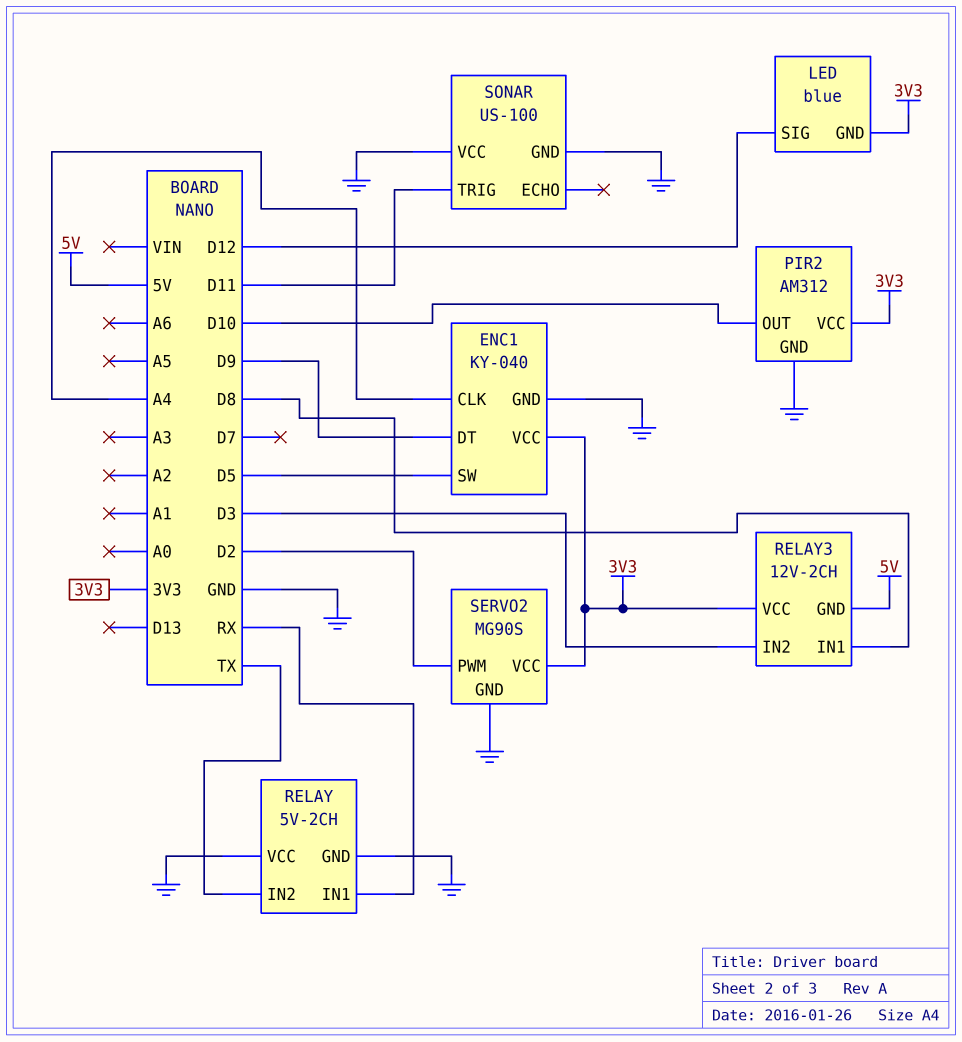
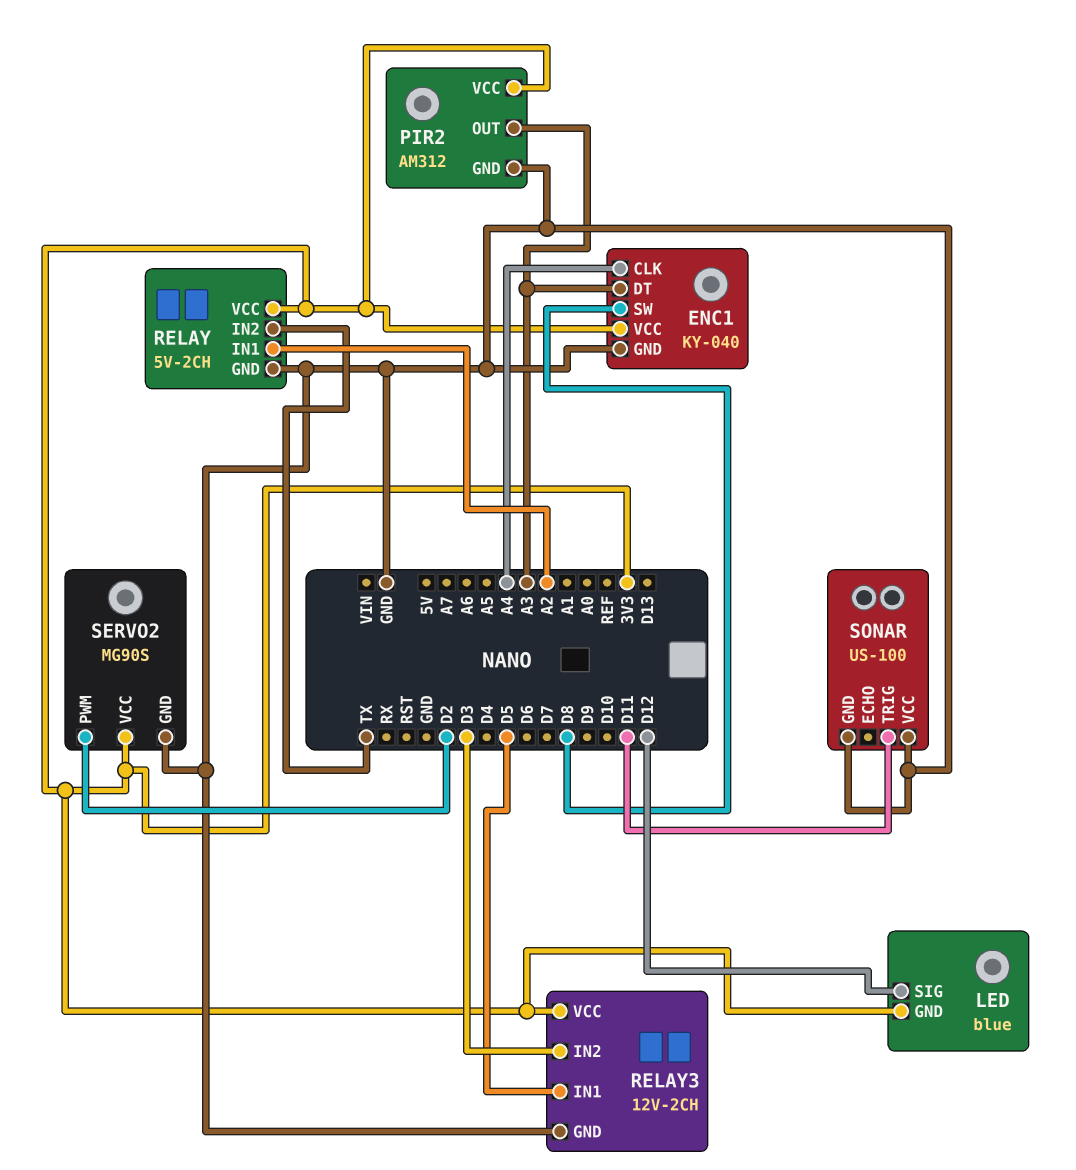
ENC1 pin DT: D9 -> A3
ENC1 pin SW: D5 -> D8
PIR2 pin OUT: D10 -> A3
RELAY pin IN1: RX -> A2
RELAY pin VCC: GND -> 3V3
RELAY3 pin GND: 5V -> GND
RELAY3 pin IN1: D8 -> D5

